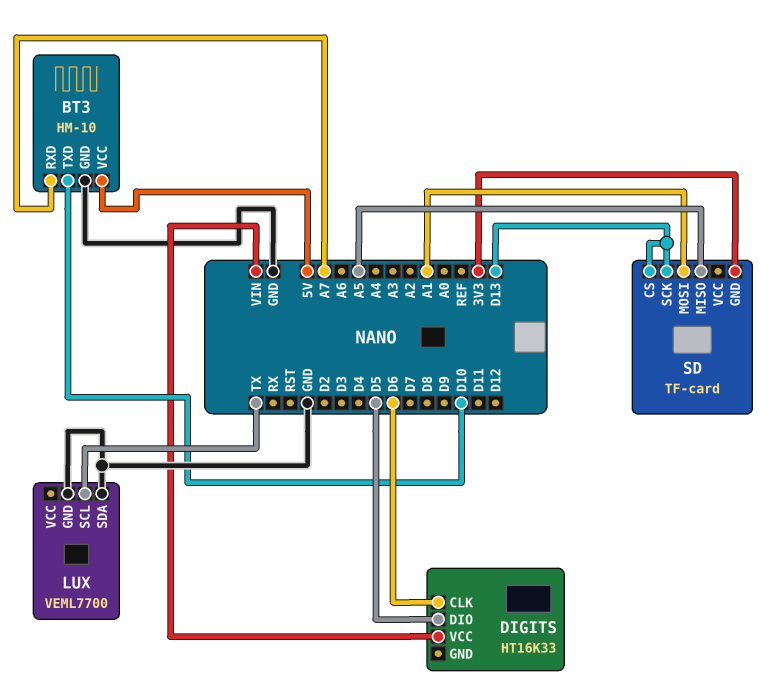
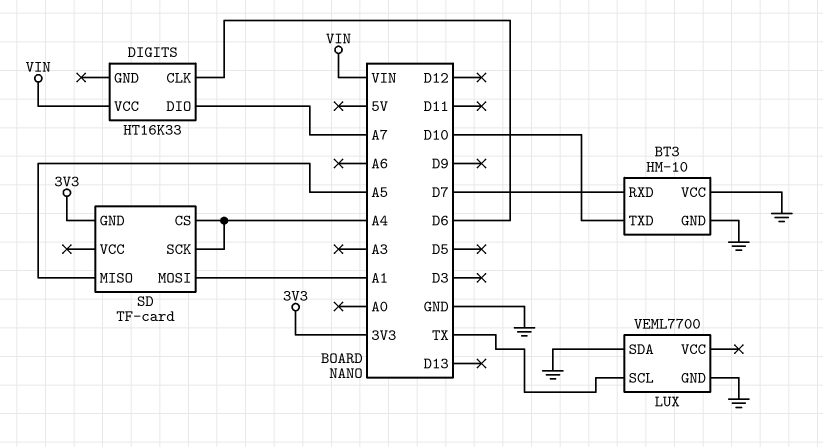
BT3 pin RXD: A7 -> D7
BT3 pin VCC: 5V -> GND
DIGITS pin DIO: D5 -> A7
SD pin CS: D13 -> A4
SD pin SCK: D13 -> A4

